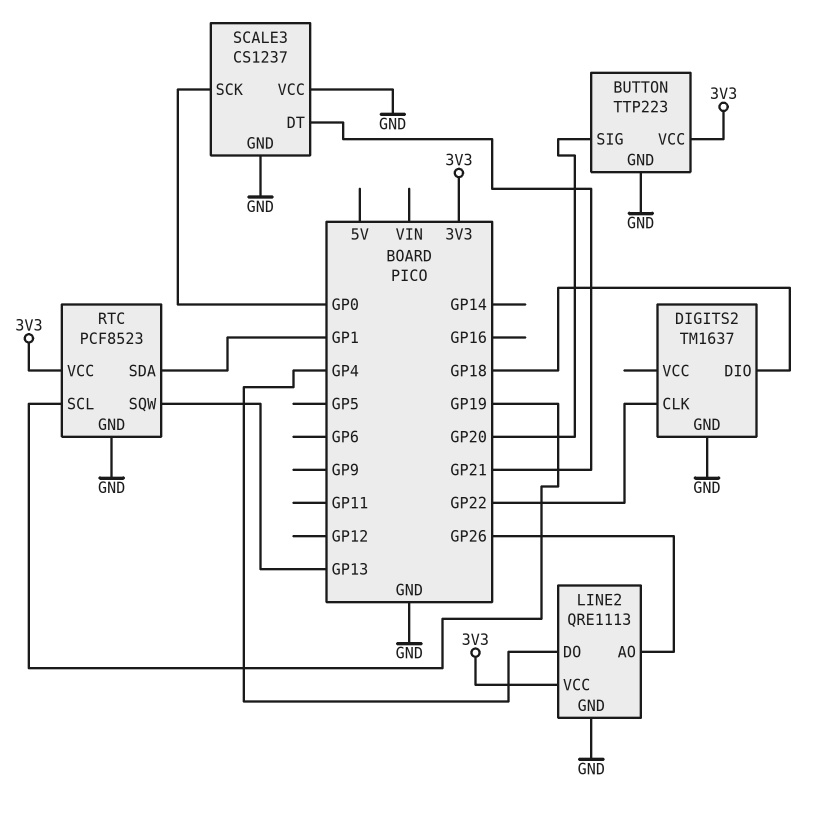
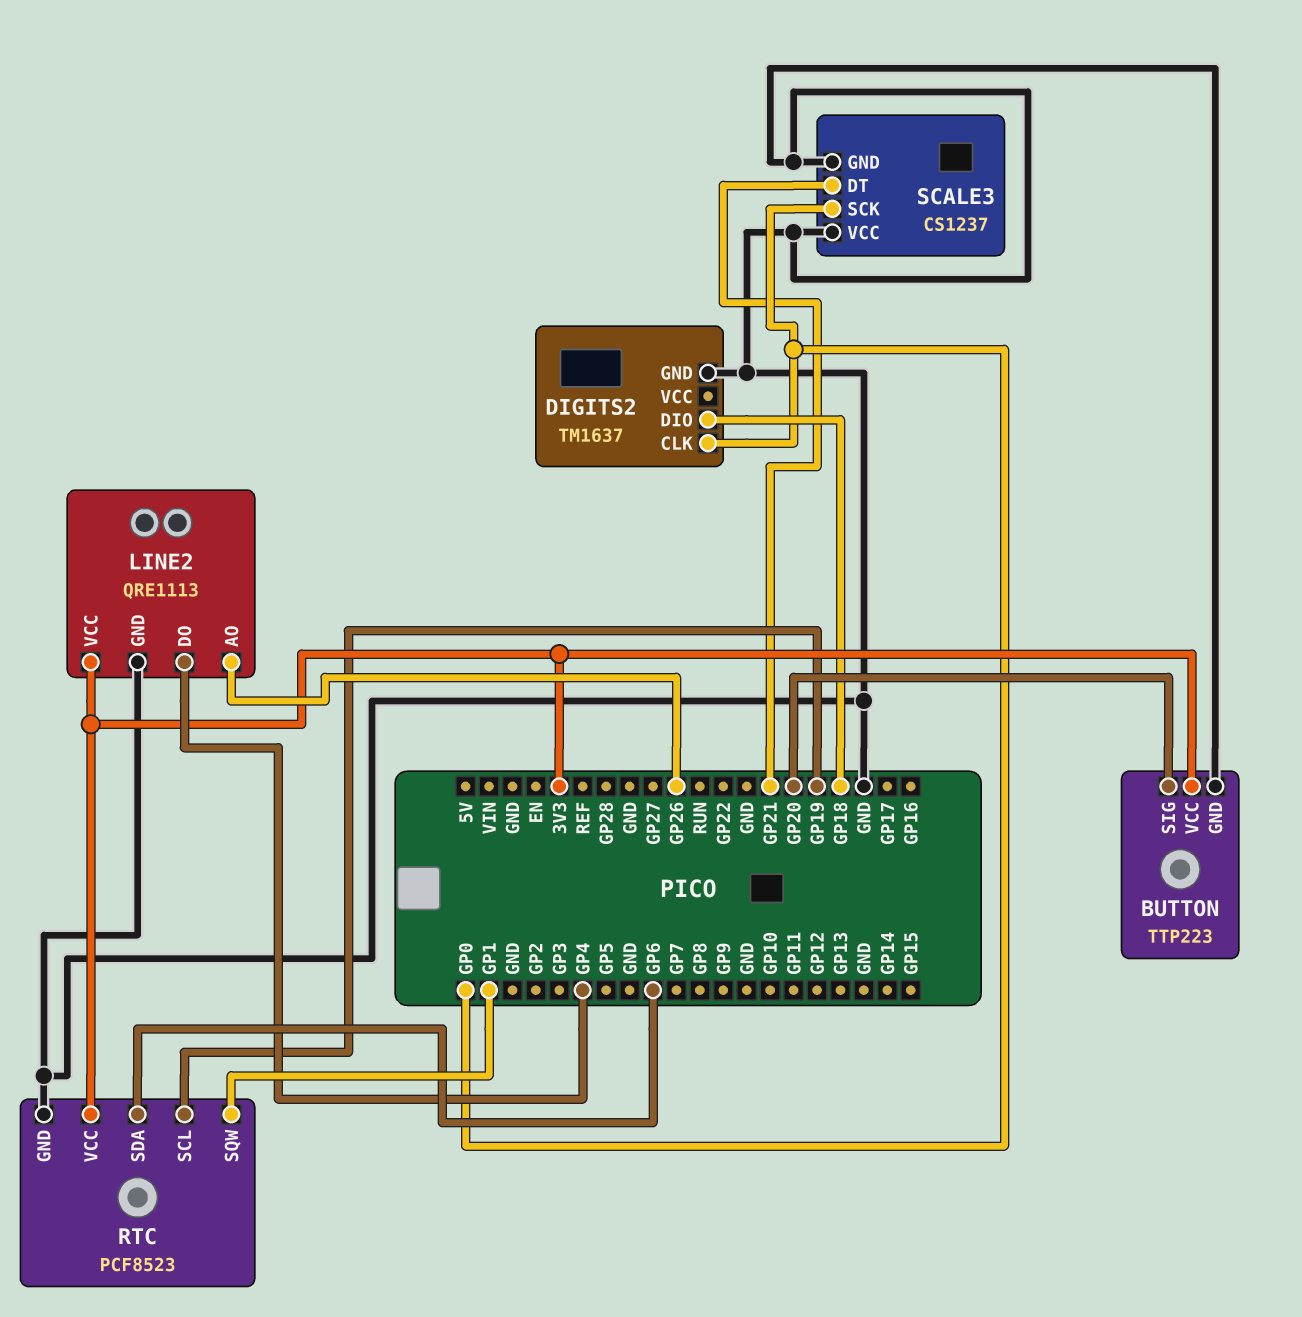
DIGITS2 pin CLK: GP22 -> GP0
RTC pin SDA: GP1 -> GP6
RTC pin SQW: GP13 -> GP1

